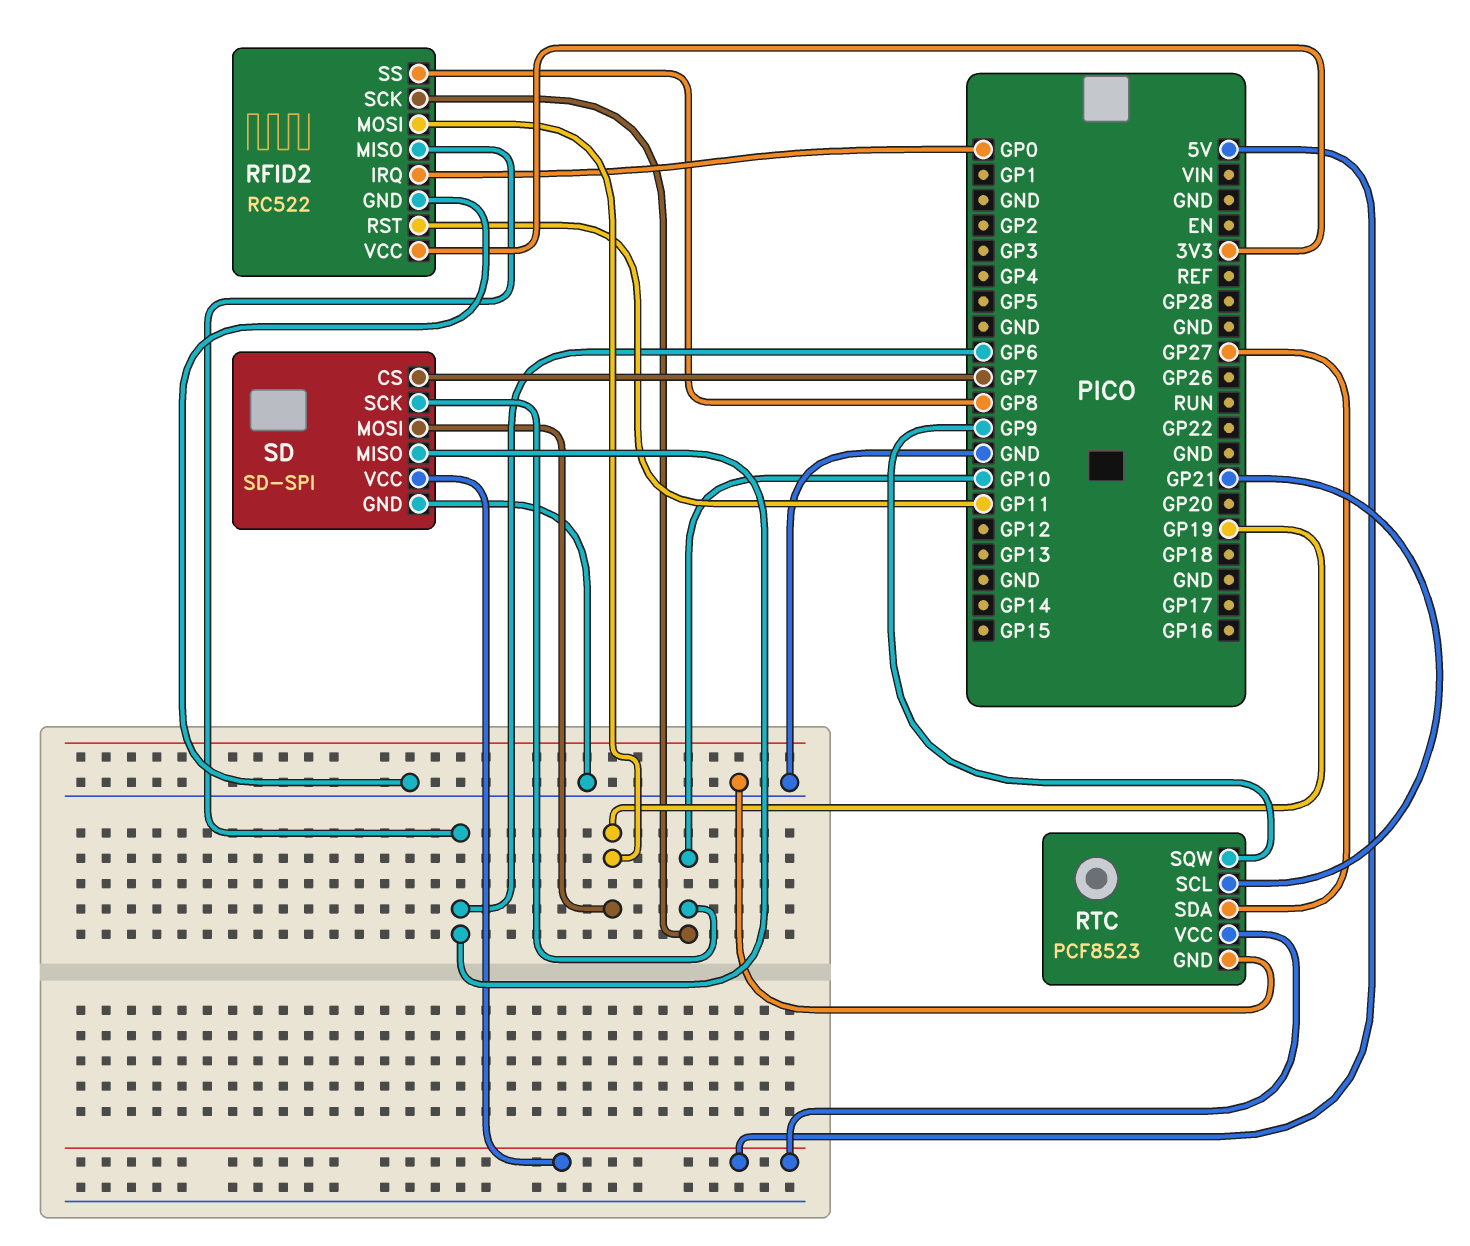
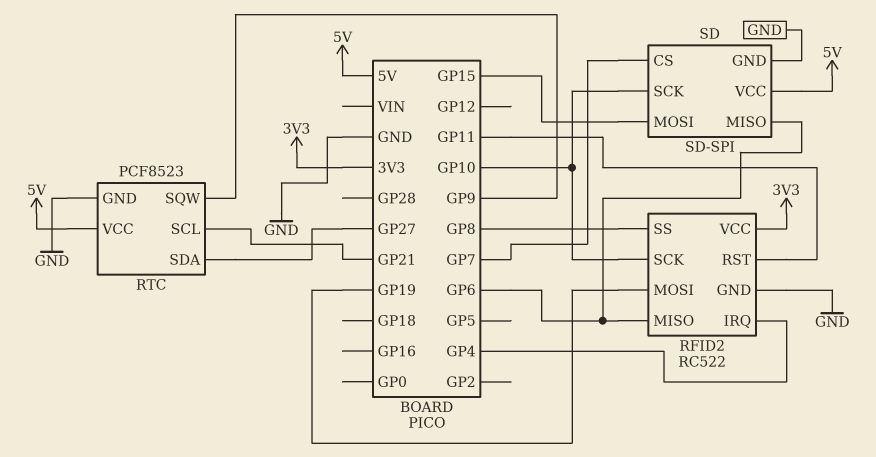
RFID2 pin IRQ: GP0 -> GP4
SD pin MOSI: GP19 -> GP15

